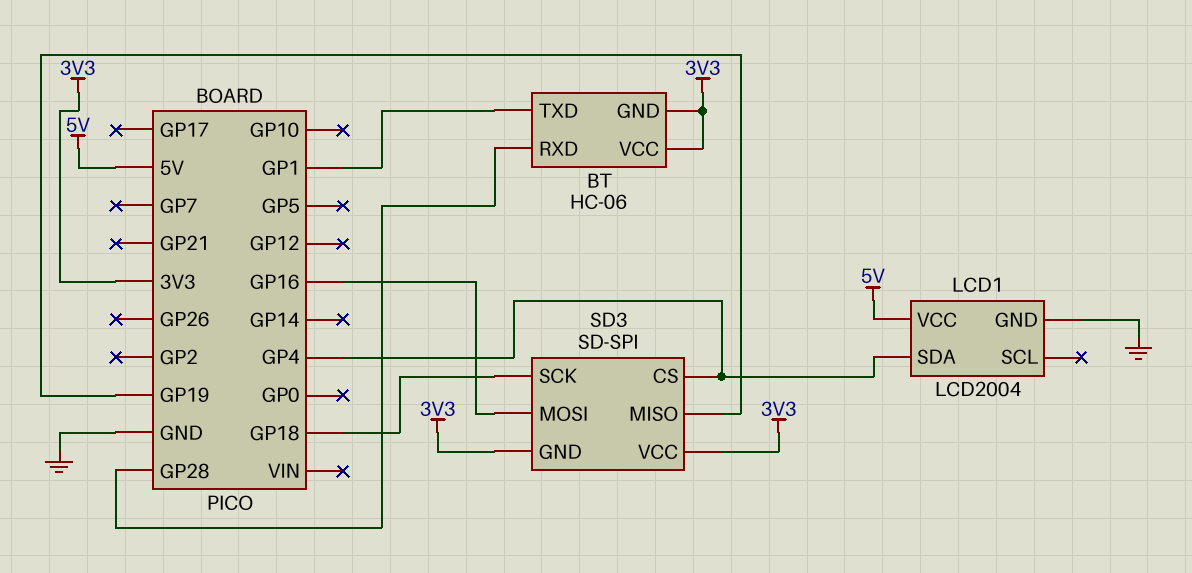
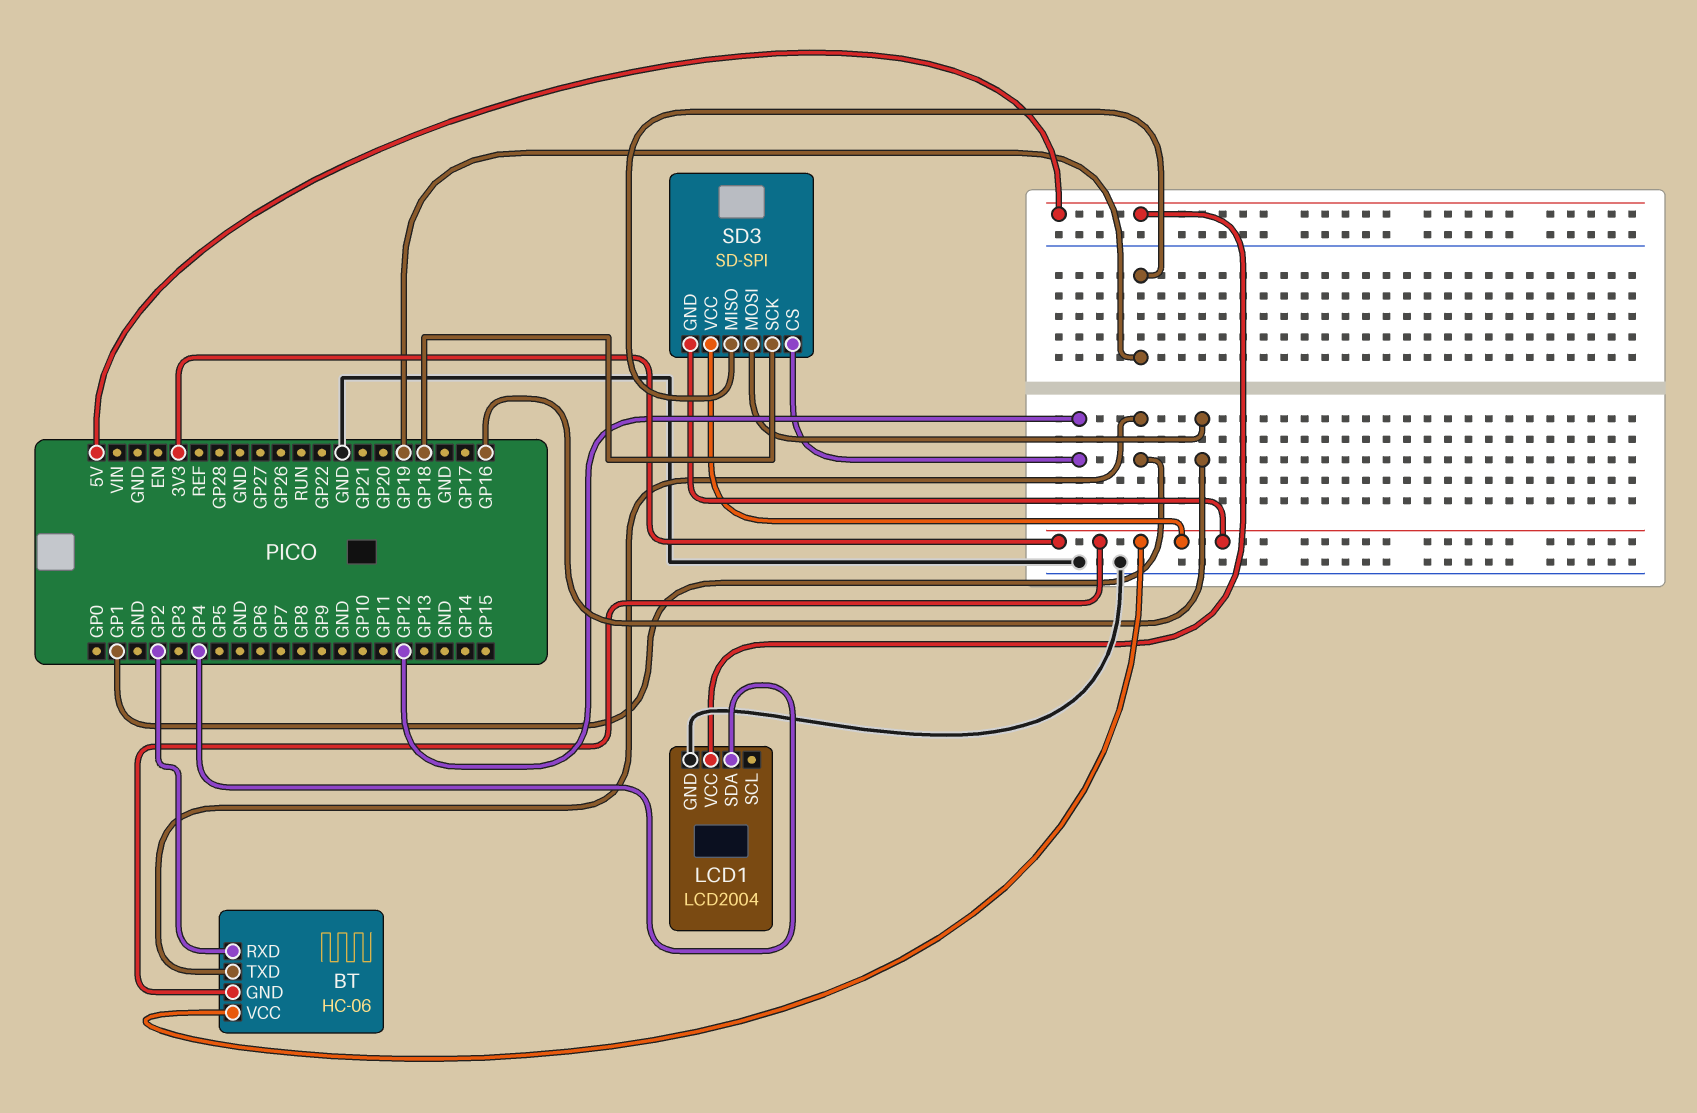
BT pin RXD: GP28 -> GP2
SD3 pin CS: GP4 -> GP12

